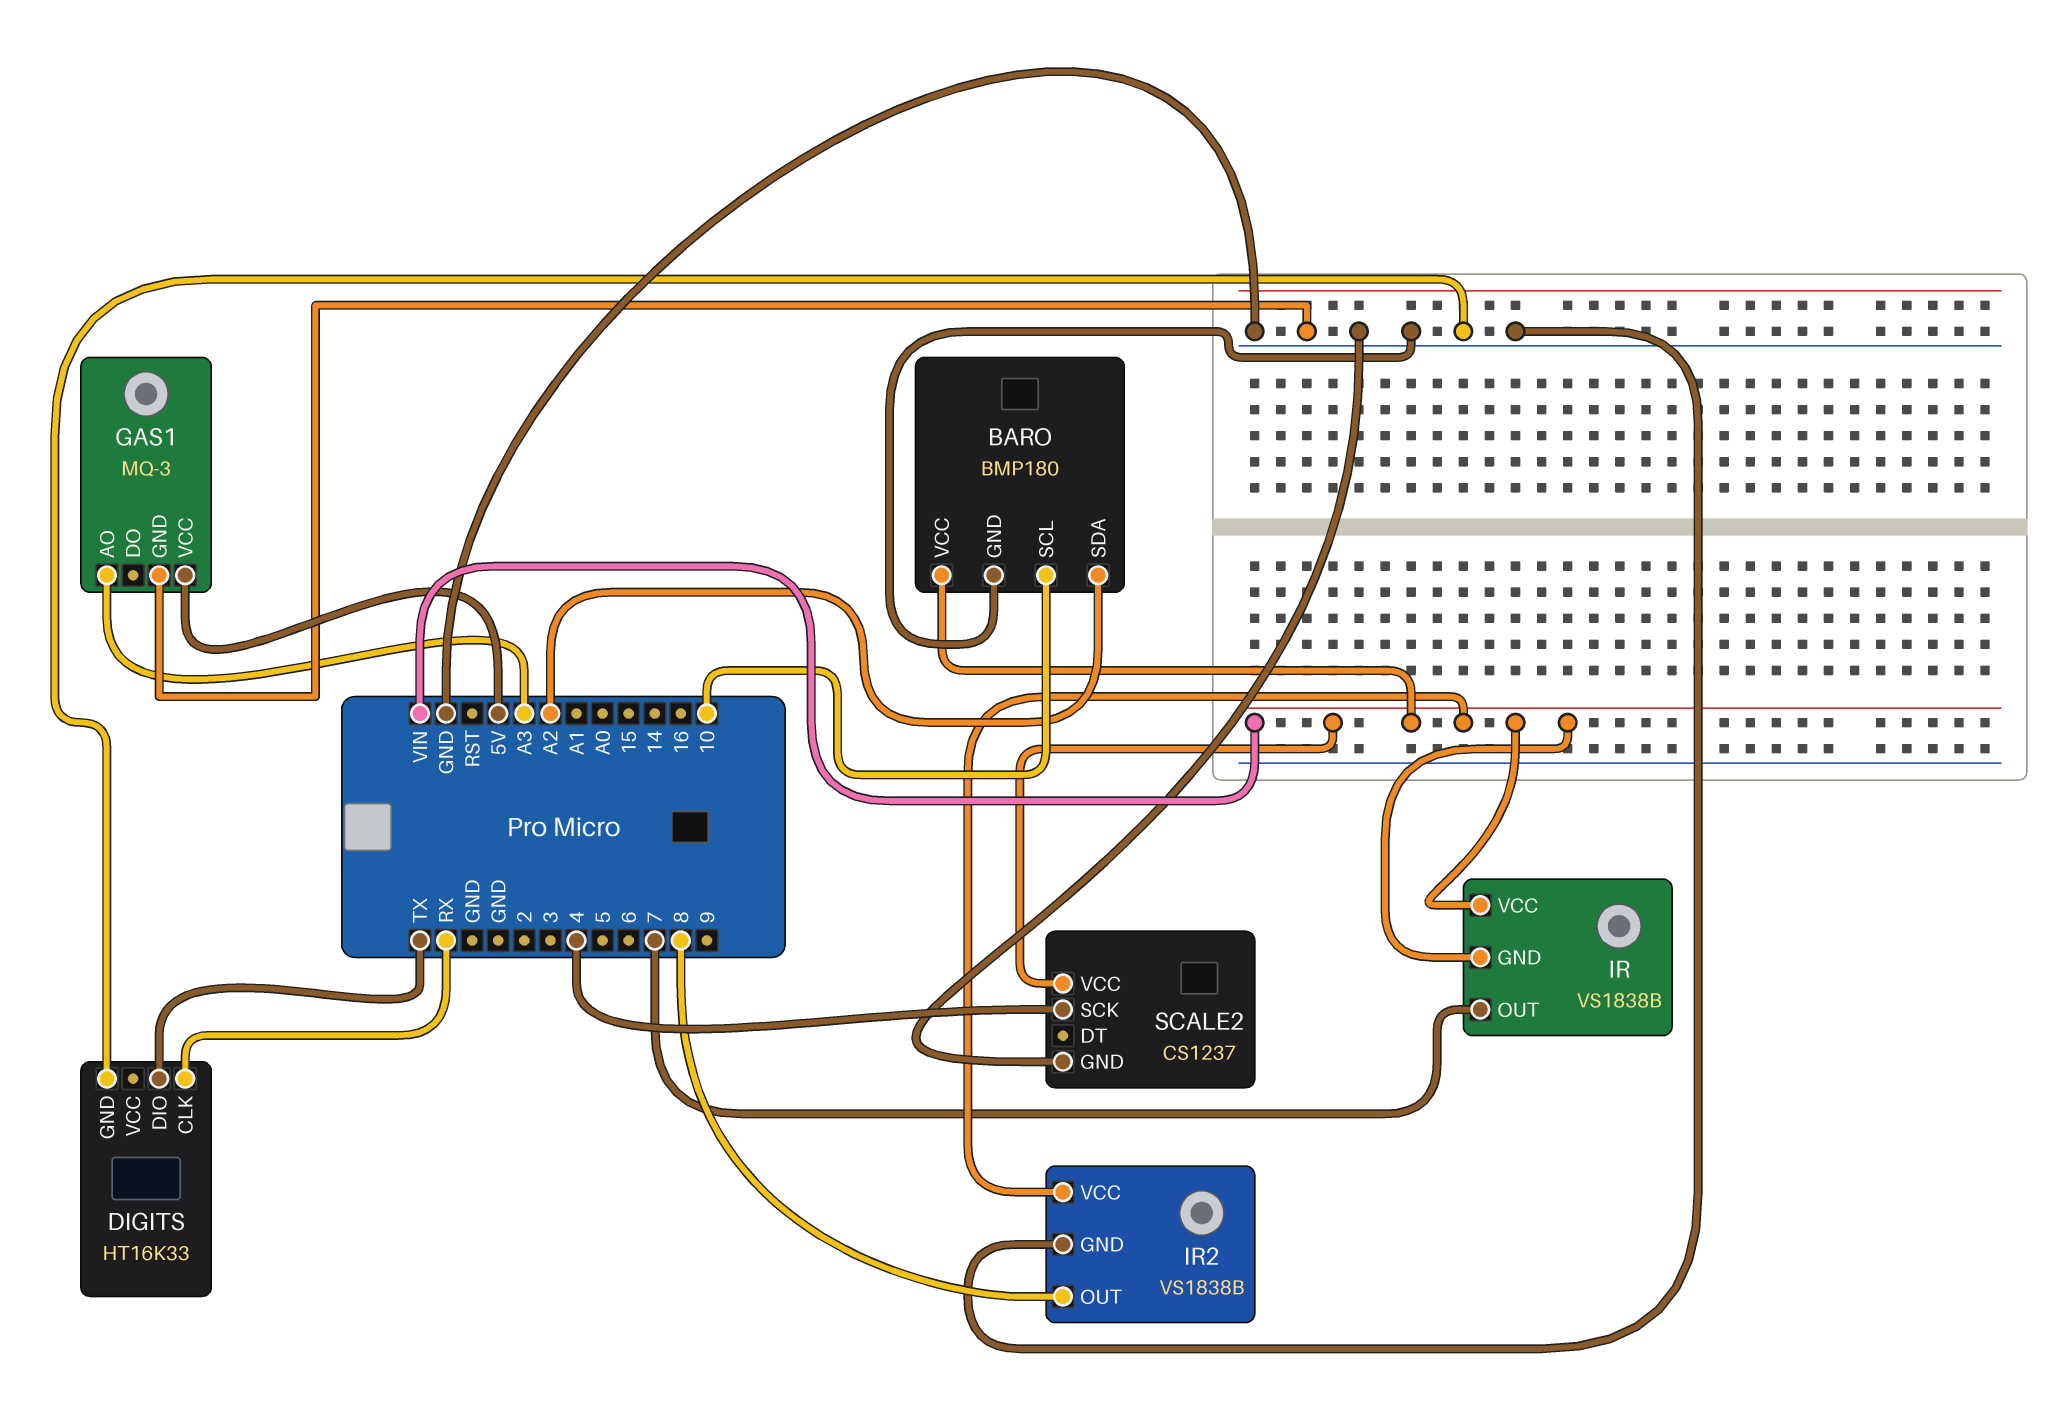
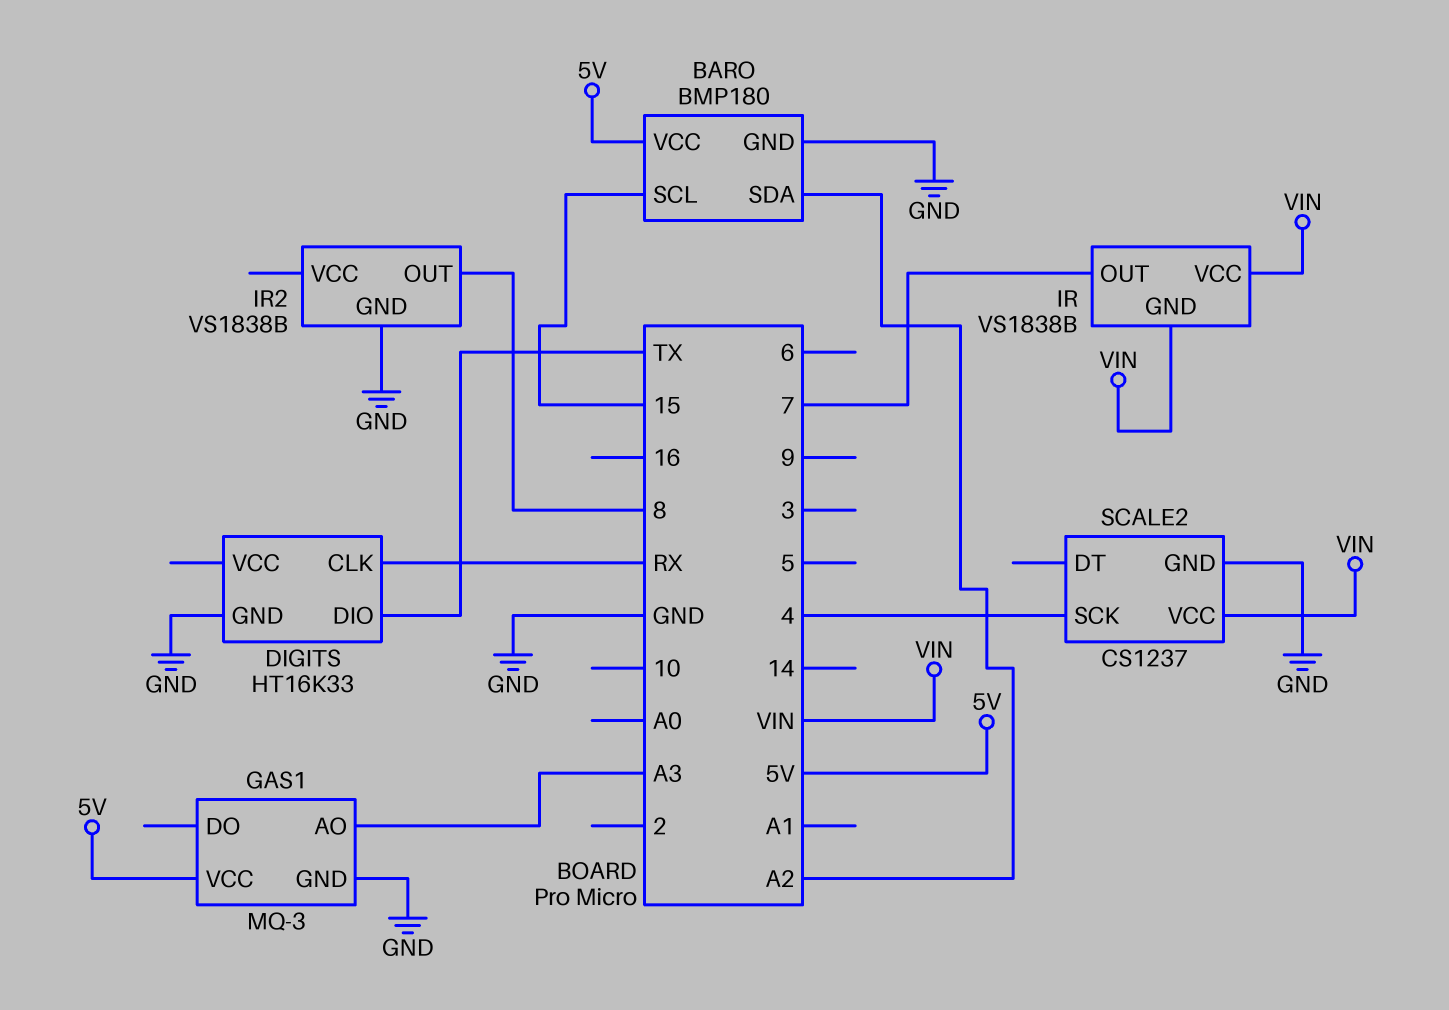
BARO pin SCL: 10 -> 15
BARO pin VCC: VIN -> 5V
IR2 pin VCC: VIN -> none

